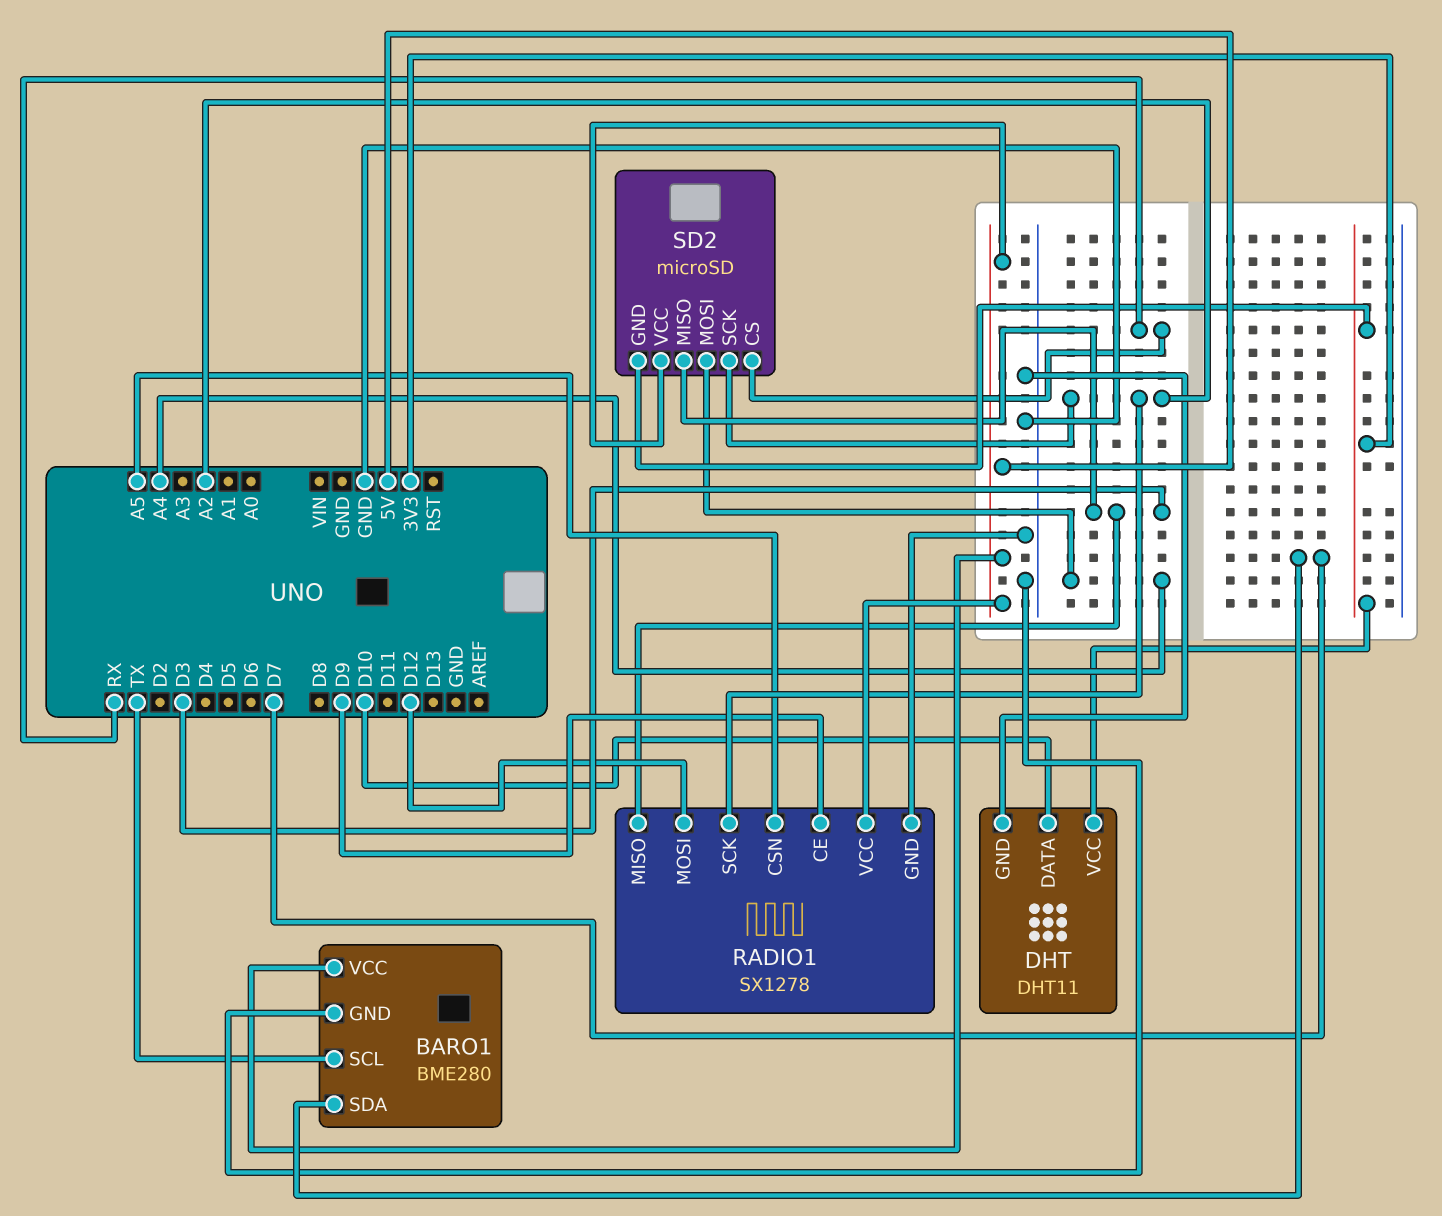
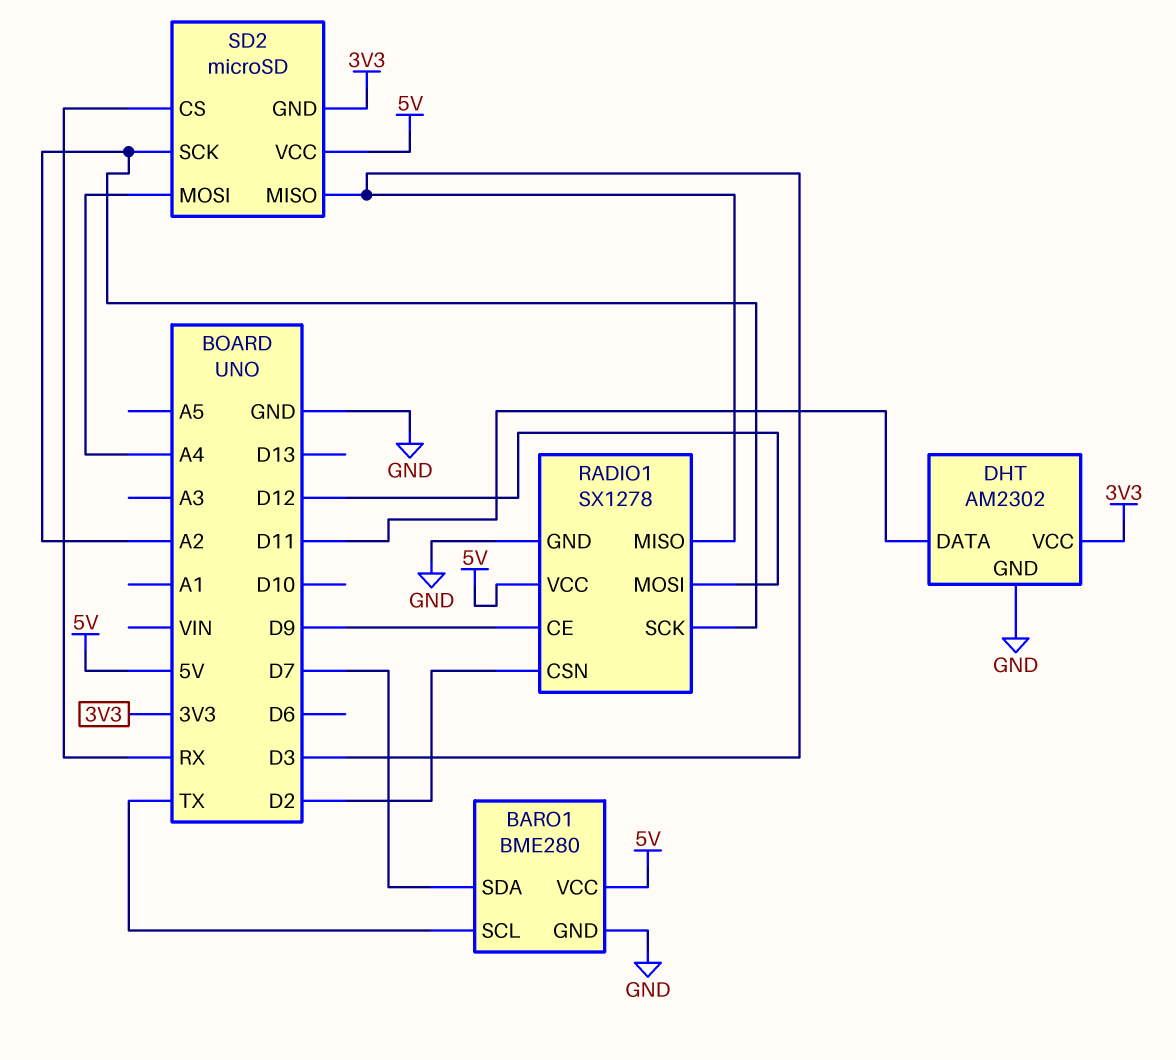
DHT: DHT11 -> AM2302
DHT pin DATA: D10 -> D11
RADIO1 pin CSN: A5 -> D2

